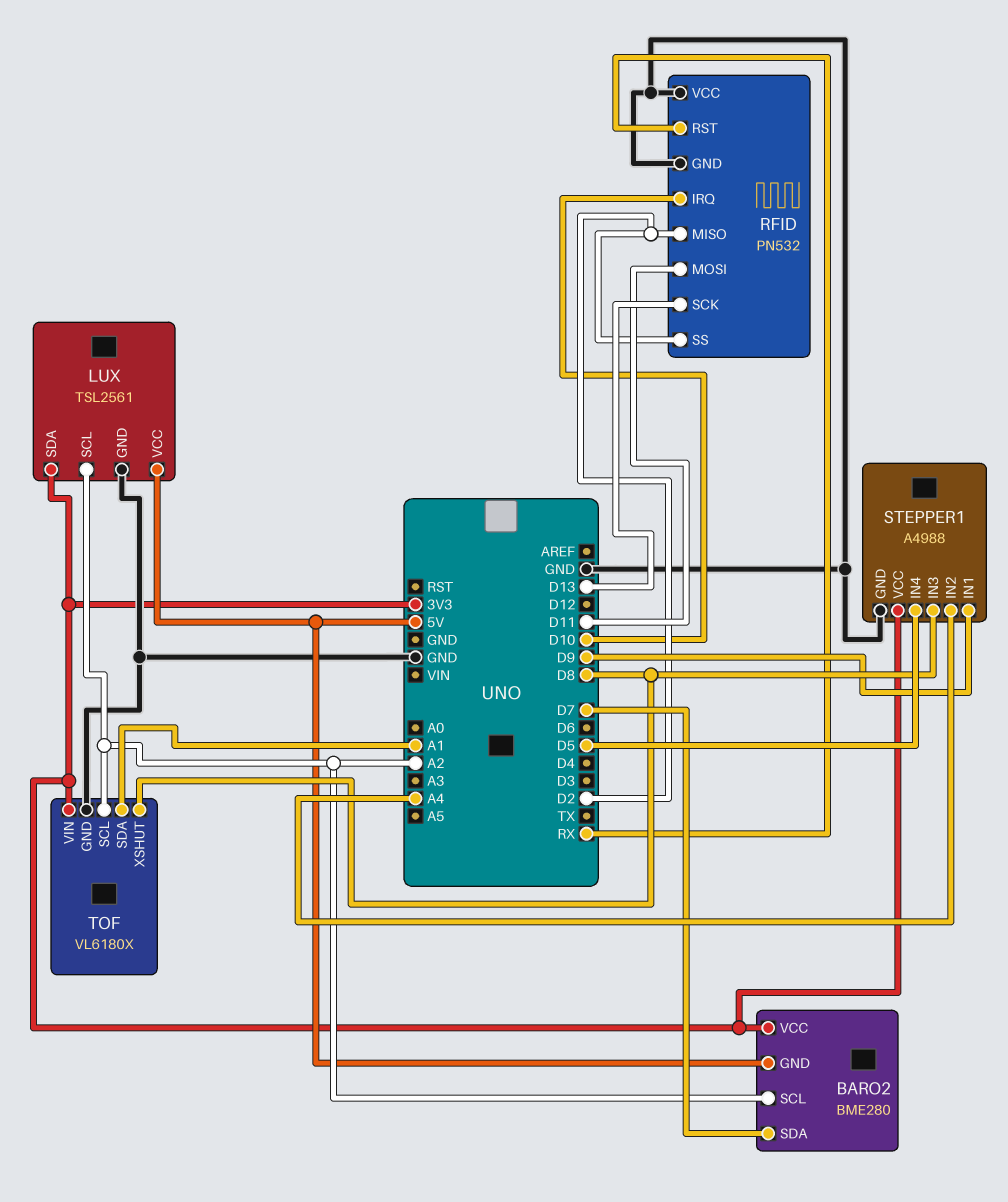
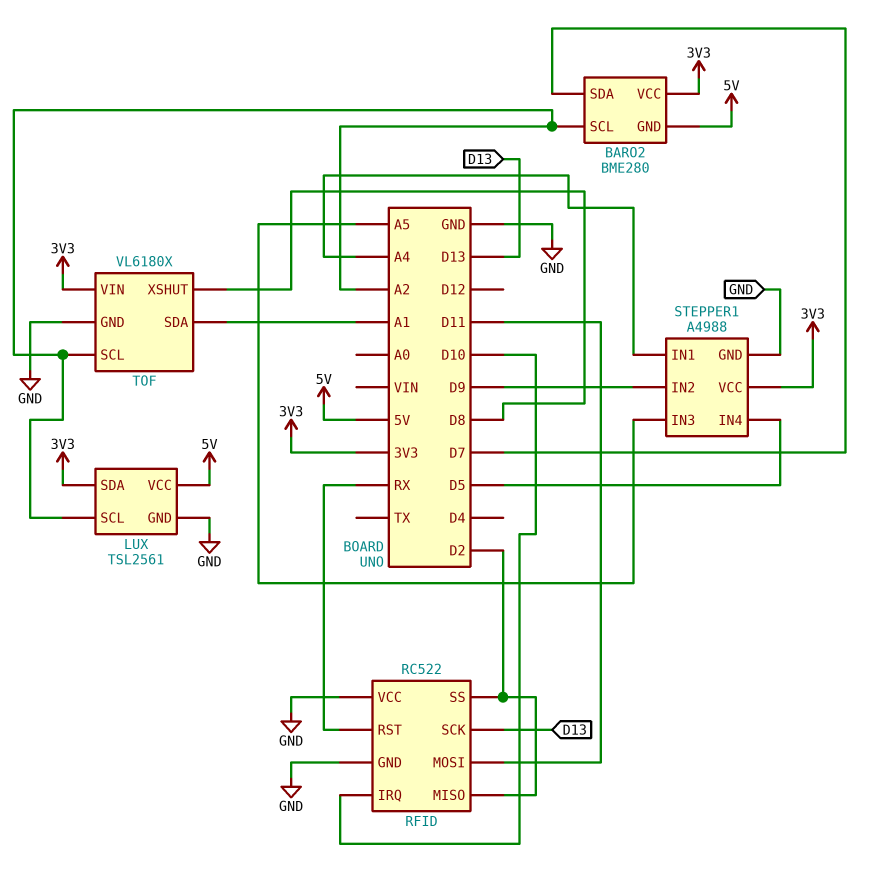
RFID: PN532 -> RC522
STEPPER1 pin IN1: D9 -> A4
STEPPER1 pin IN2: A4 -> D9
STEPPER1 pin IN3: D8 -> A5

